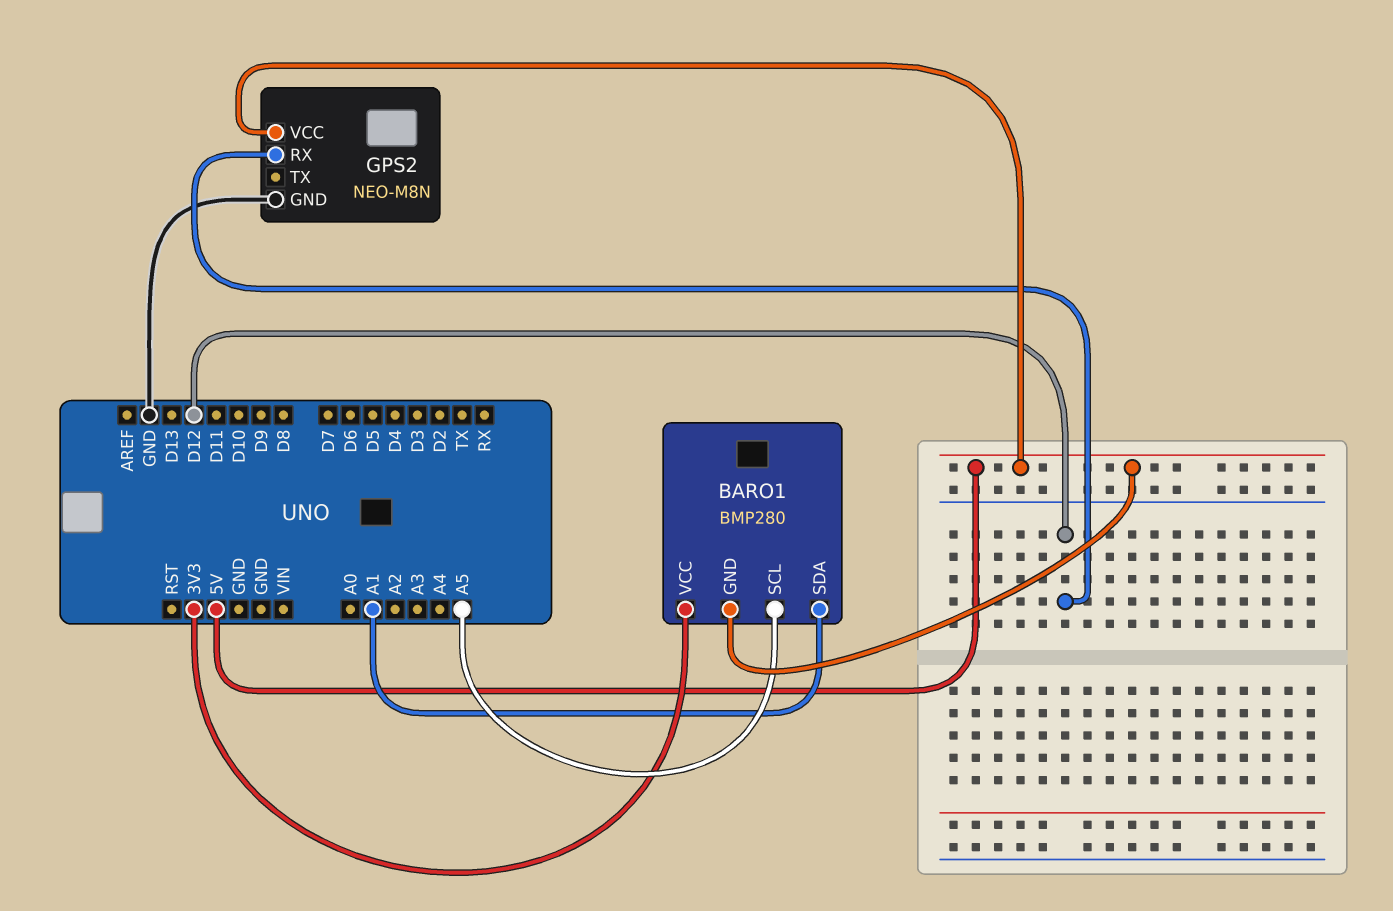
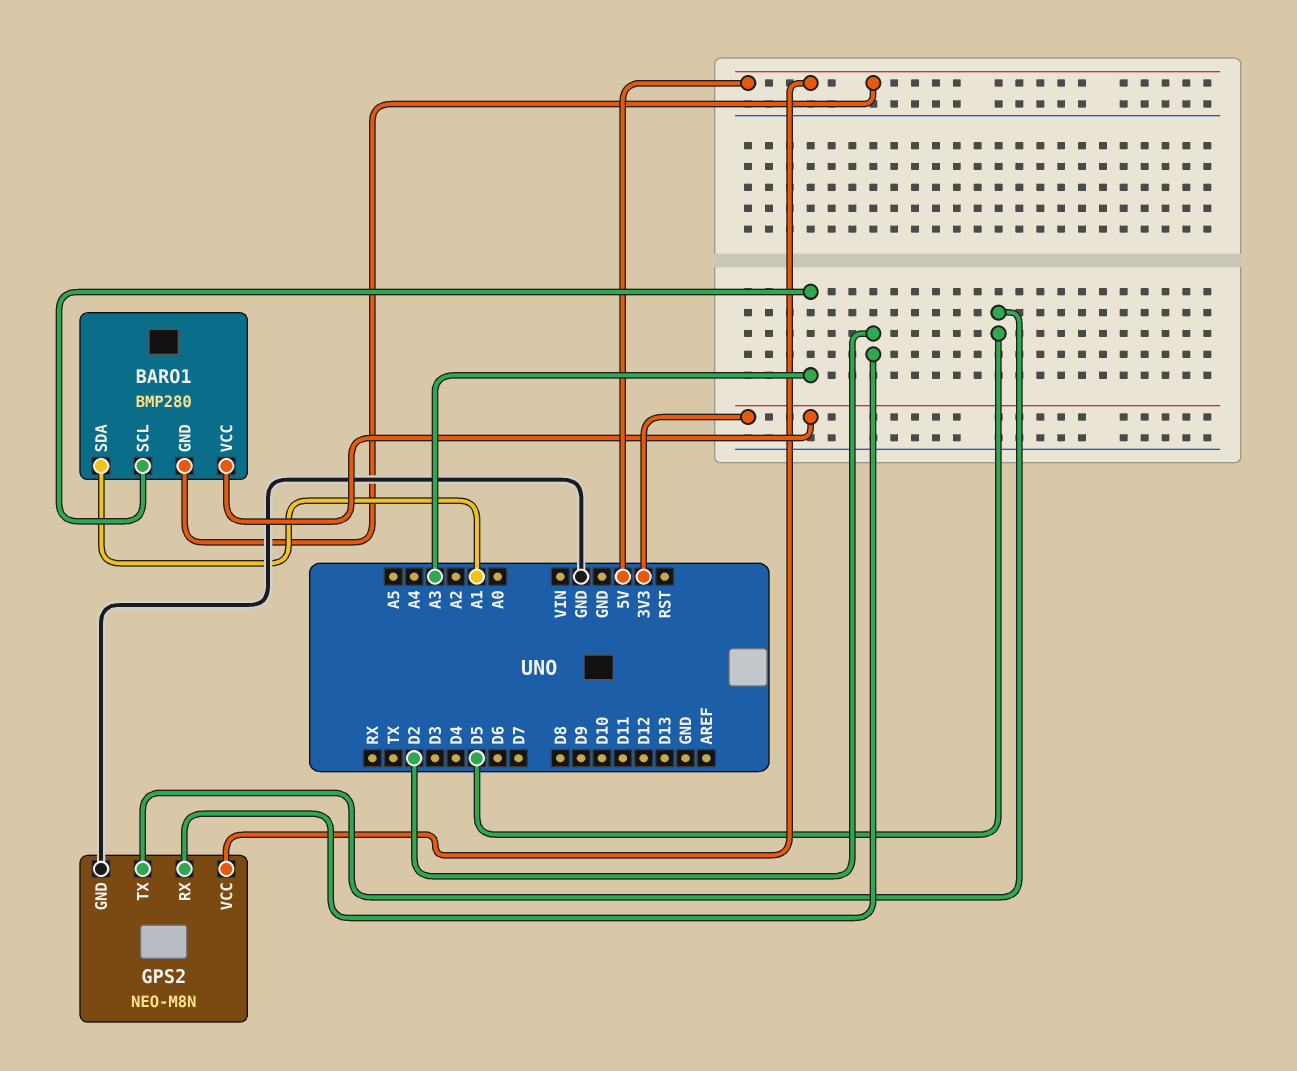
BARO1 pin SCL: A5 -> A3
GPS2 pin RX: D12 -> D2
GPS2 pin TX: none -> D5

